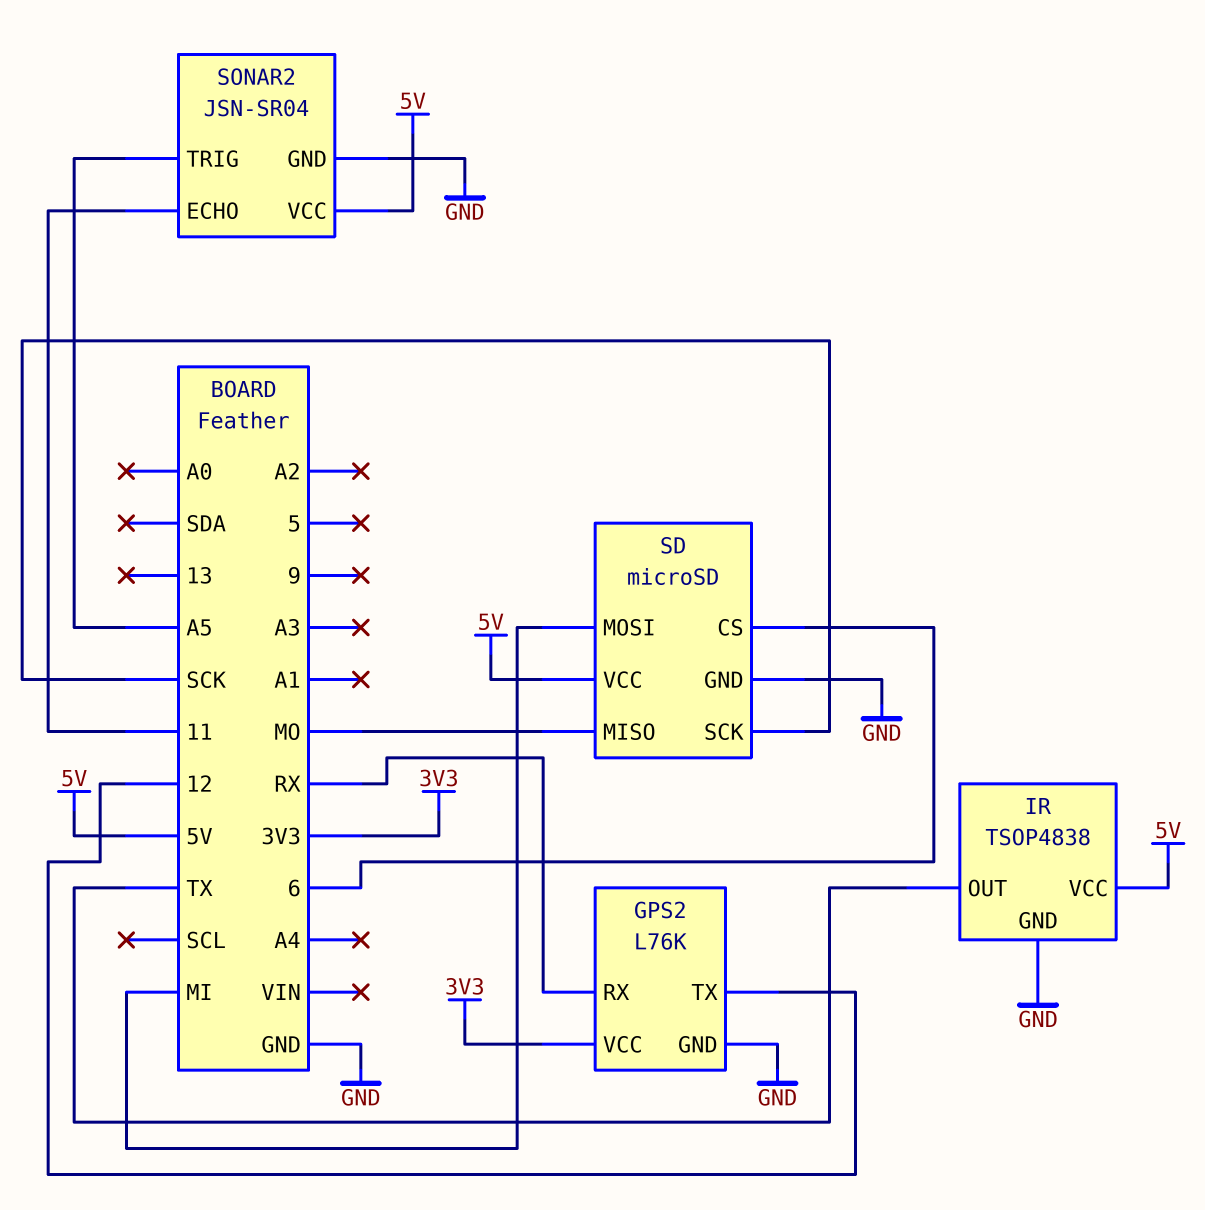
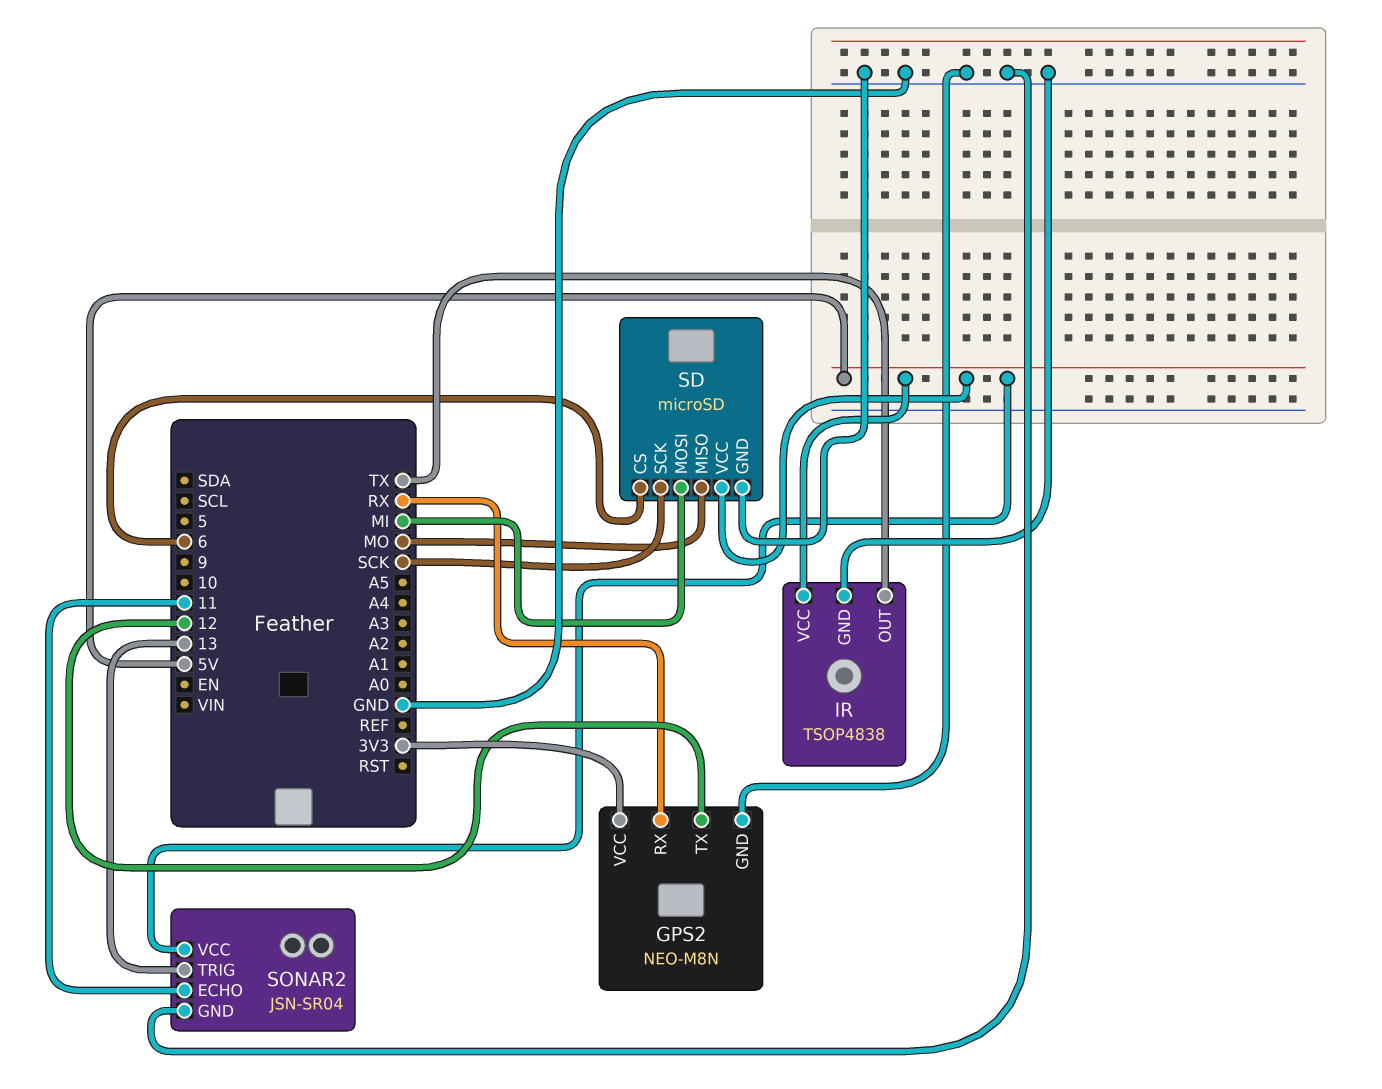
GPS2: L76K -> NEO-M8N
SONAR2 pin TRIG: A5 -> 13

